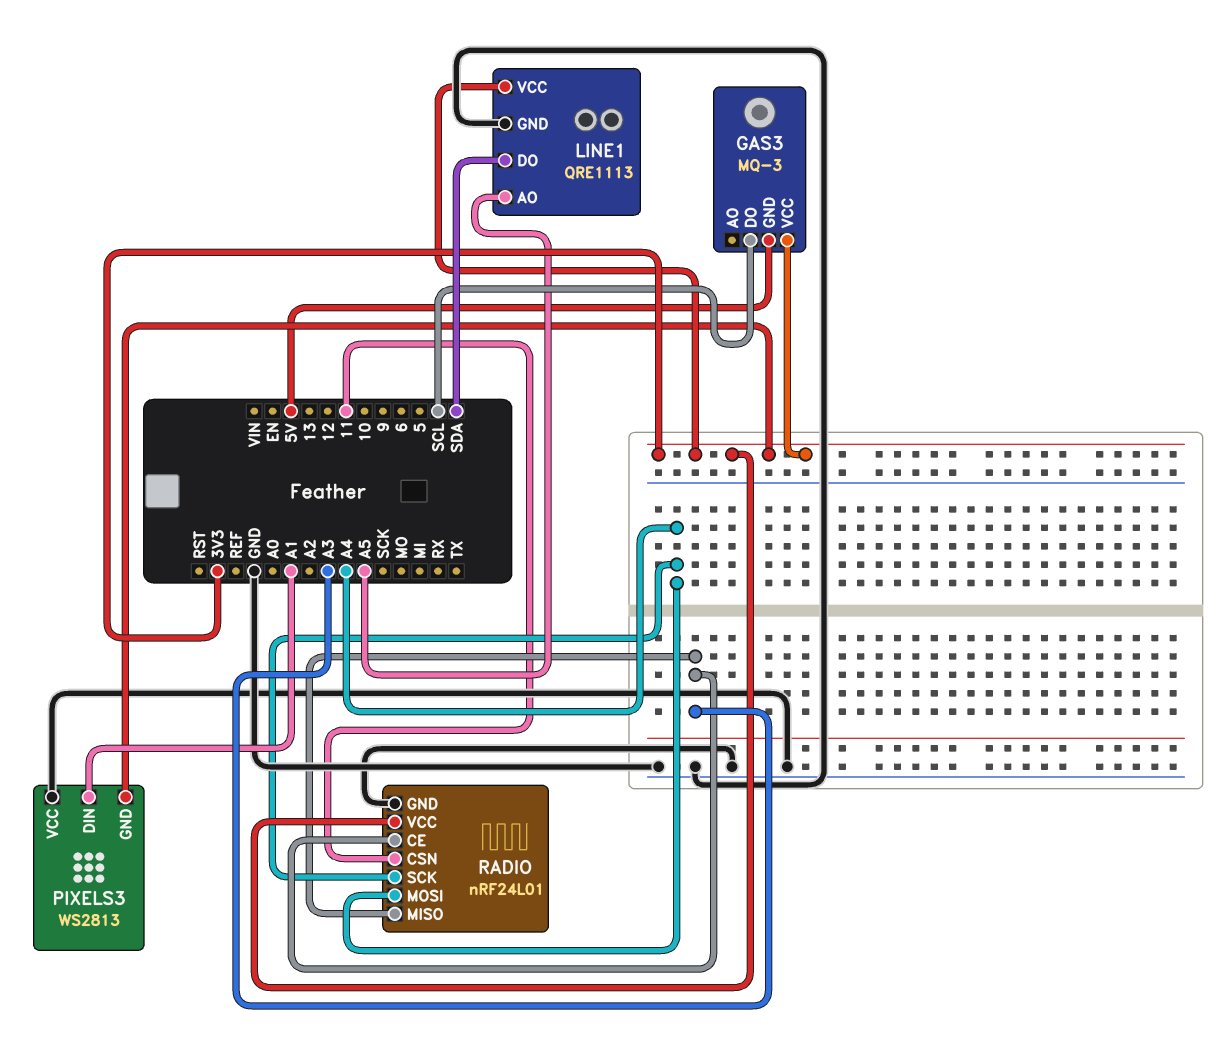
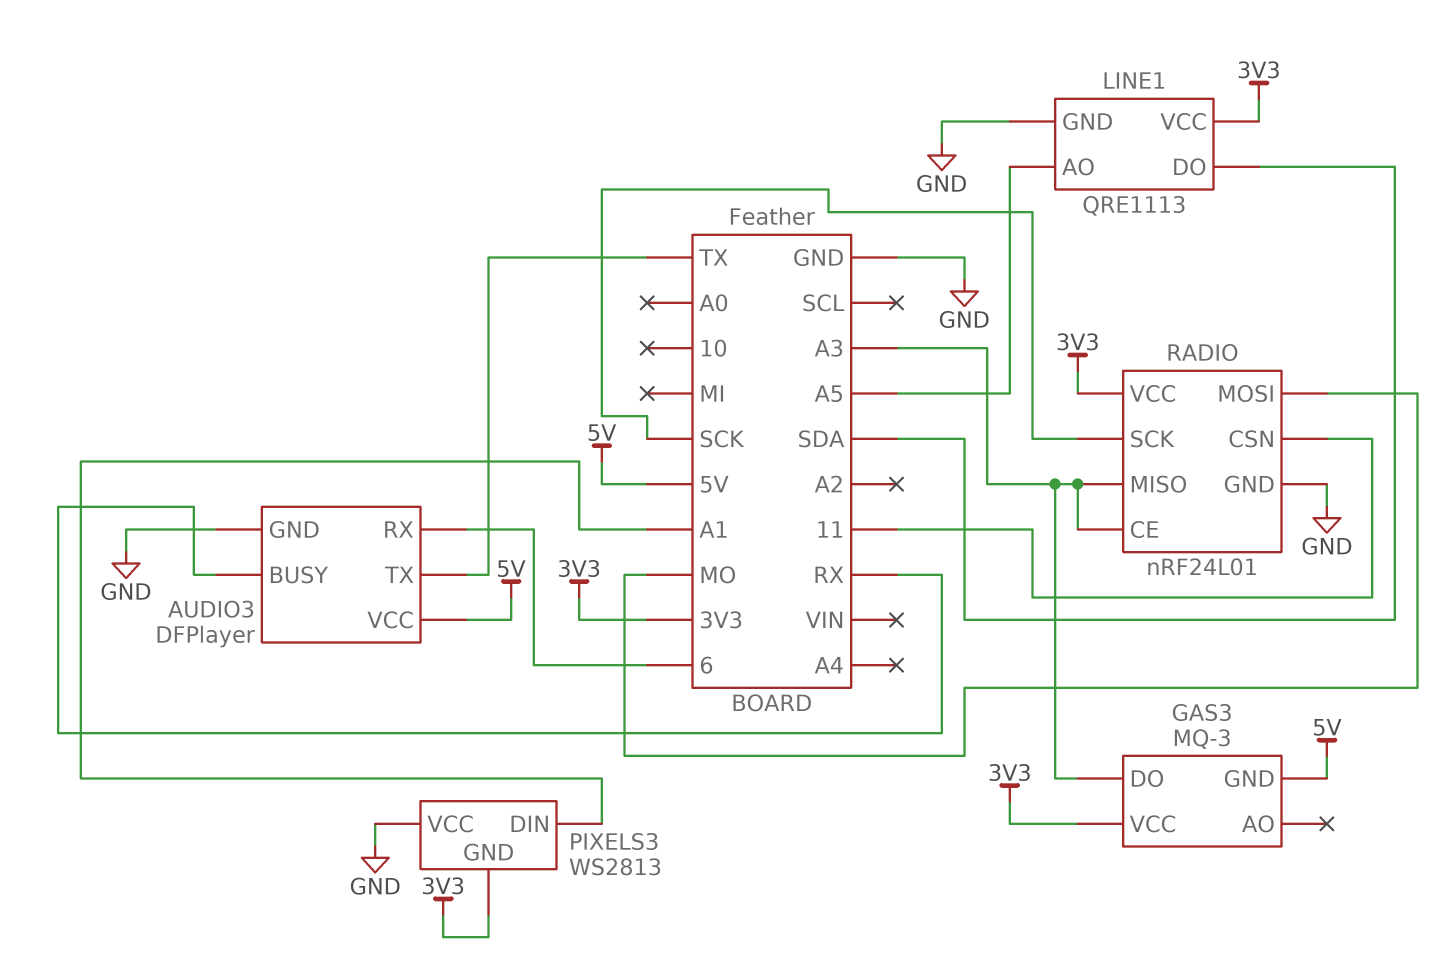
AUDIO3: none -> DFPlayer
AUDIO3 pin BUSY: none -> RX
AUDIO3 pin GND: none -> GND
AUDIO3 pin RX: none -> 6
AUDIO3 pin TX: none -> TX
AUDIO3 pin VCC: none -> 5V
GAS3 pin DO: SCL -> A3
RADIO pin MOSI: A4 -> MO
RADIO pin SCK: A4 -> SCK

